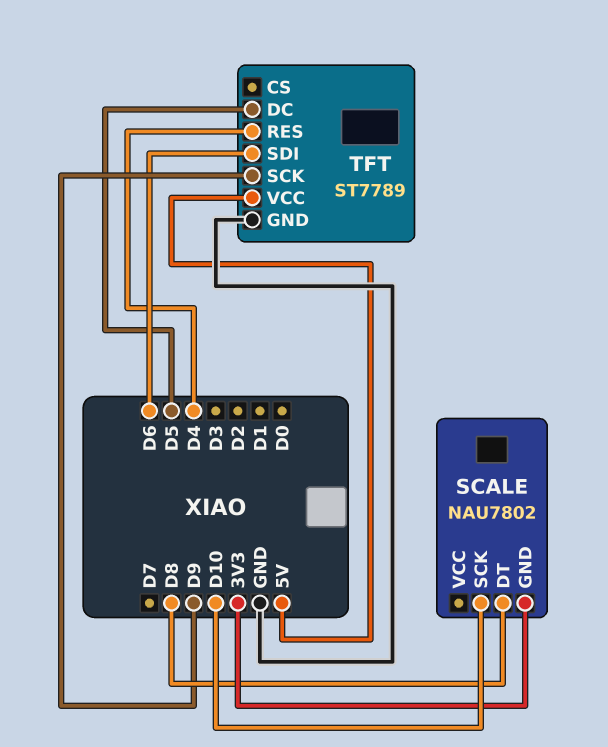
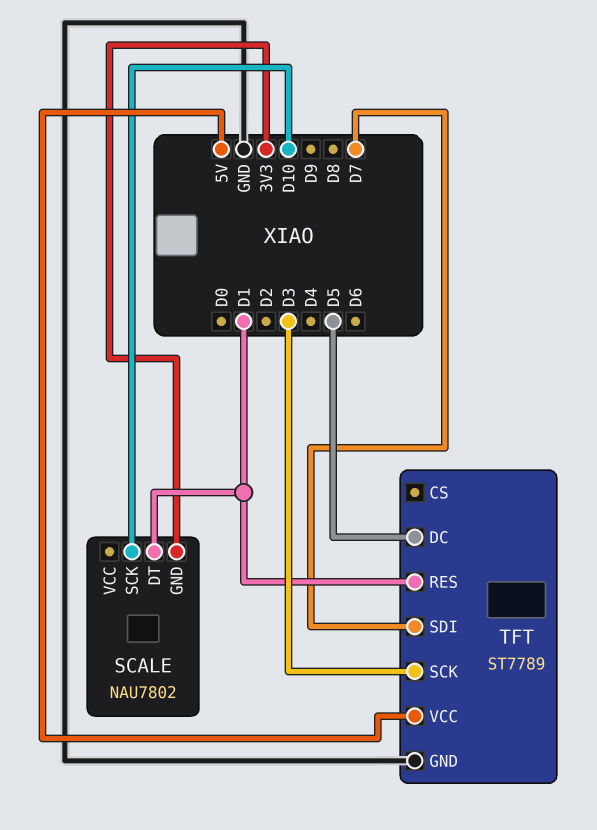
SCALE pin DT: D8 -> D1
TFT pin RES: D4 -> D1
TFT pin SCK: D9 -> D3
TFT pin SDI: D6 -> D7

